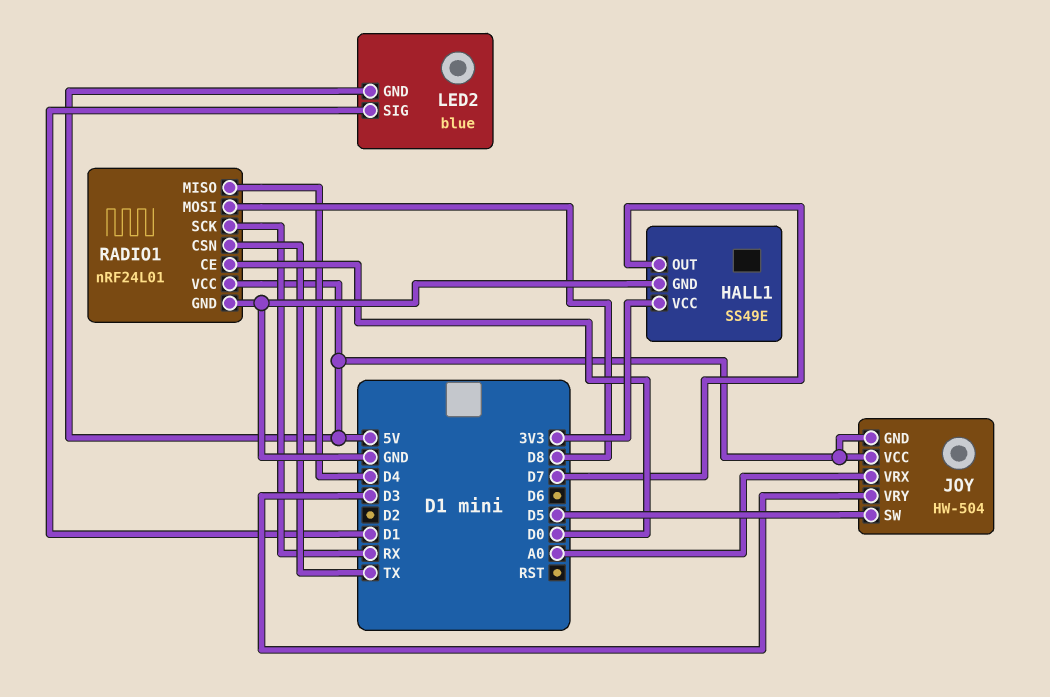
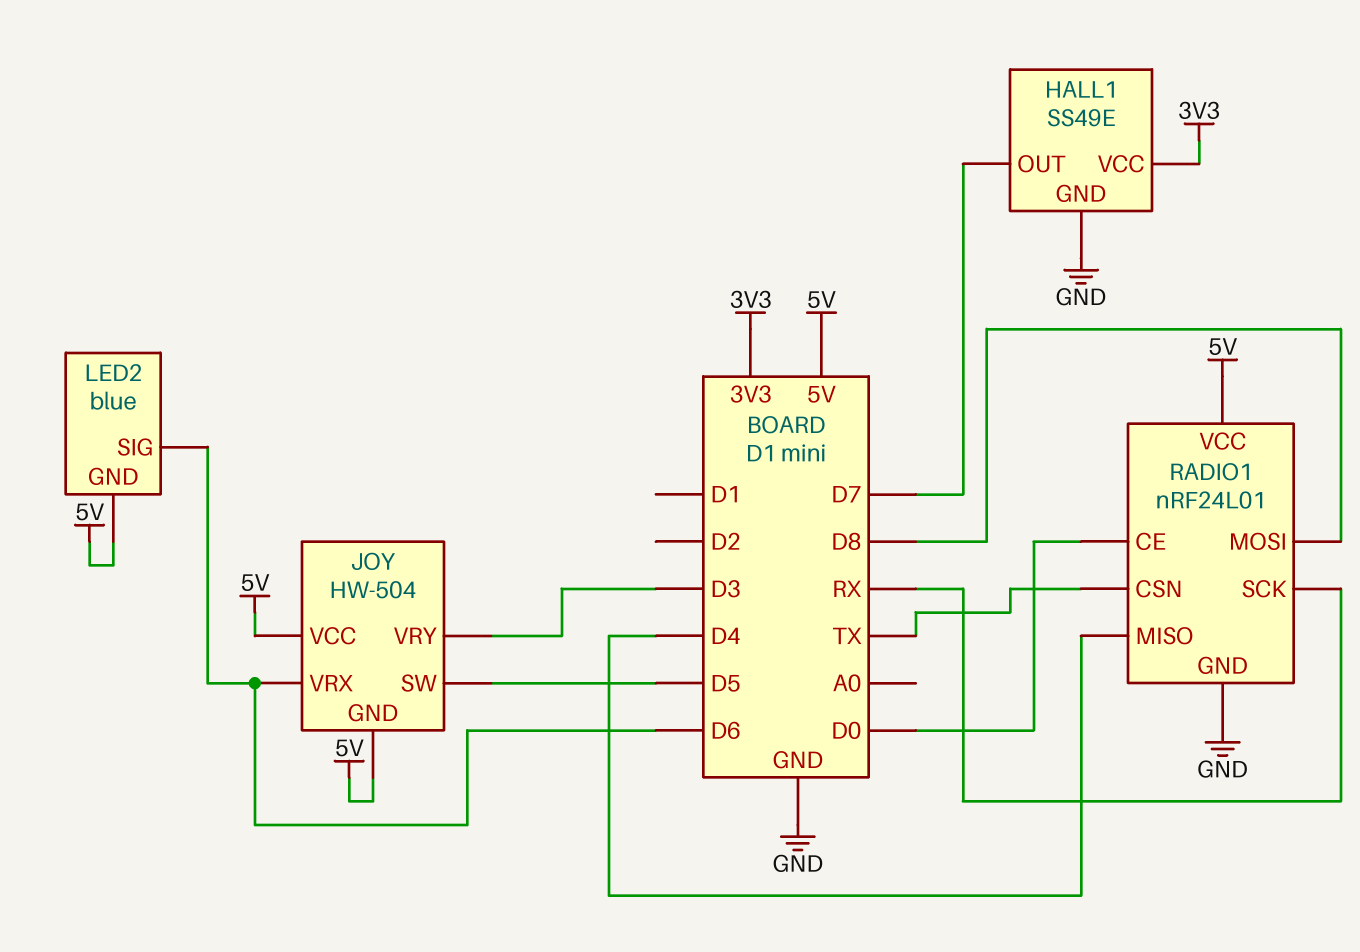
JOY pin VRX: A0 -> D6
LED2 pin SIG: D1 -> D6

